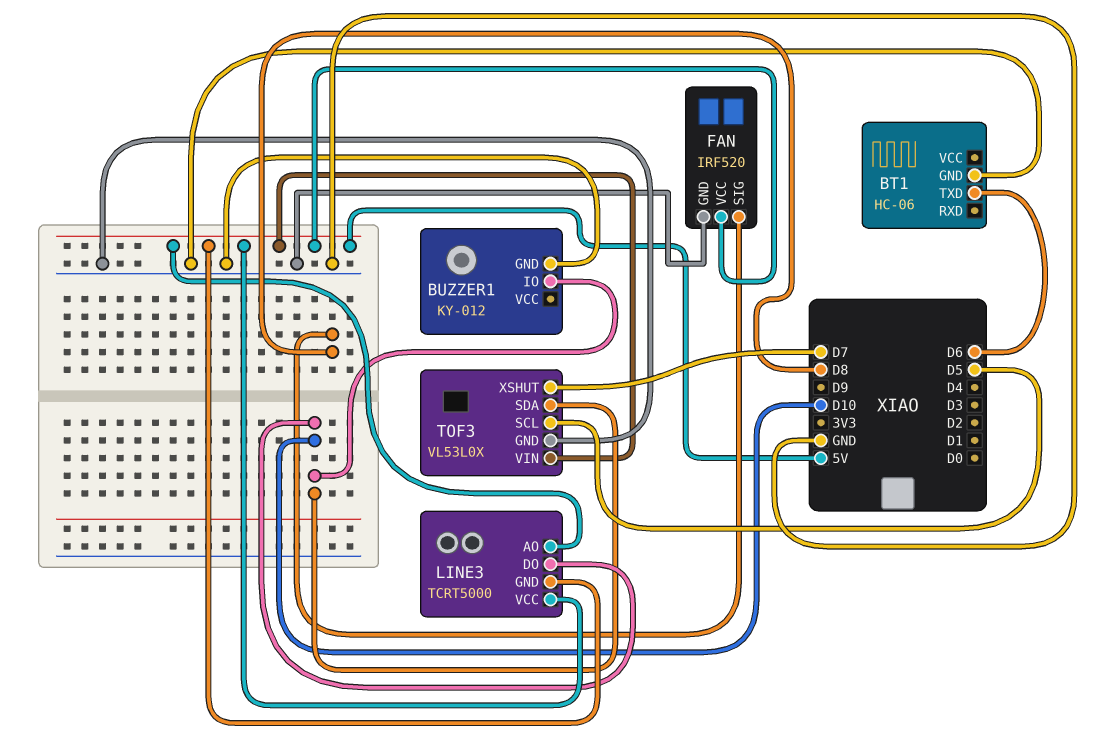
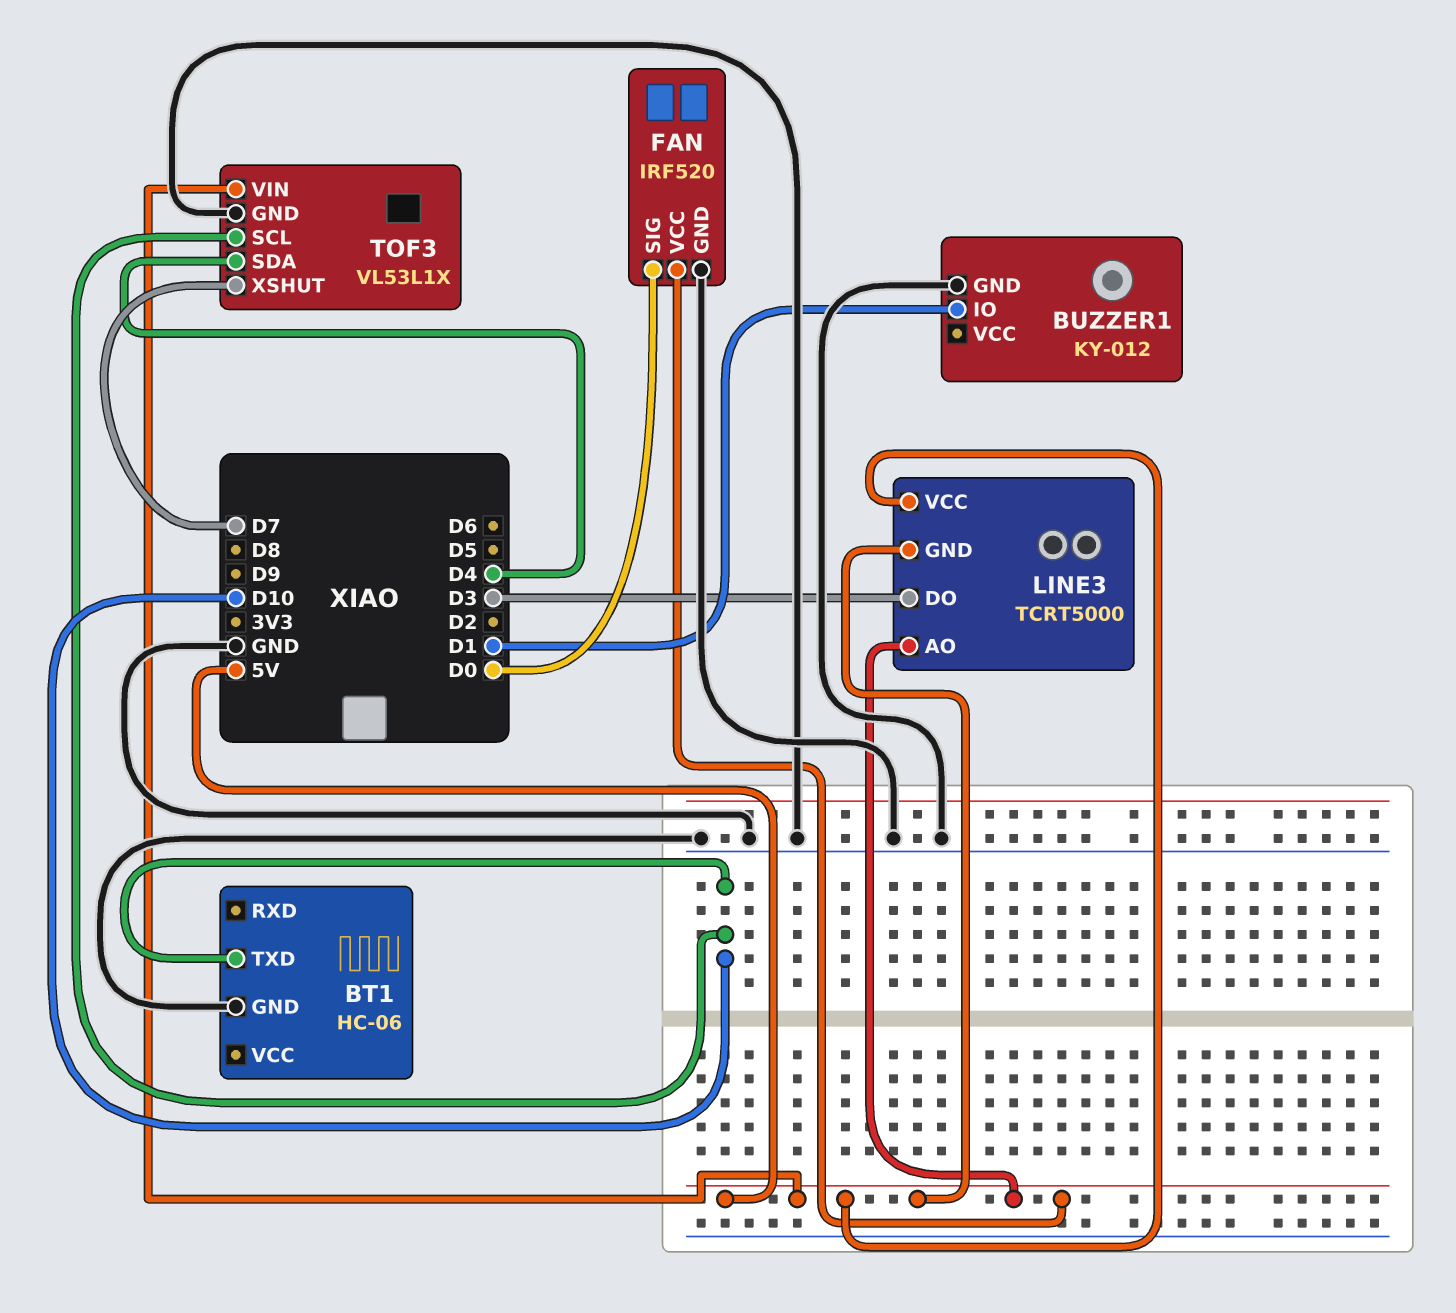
BT1 pin TXD: D6 -> D10
BUZZER1 pin IO: D10 -> D1
FAN pin SIG: D8 -> D0
LINE3 pin DO: D10 -> D3
TOF3: VL53L0X -> VL53L1X
TOF3 pin SCL: D5 -> D10
TOF3 pin SDA: D10 -> D4

